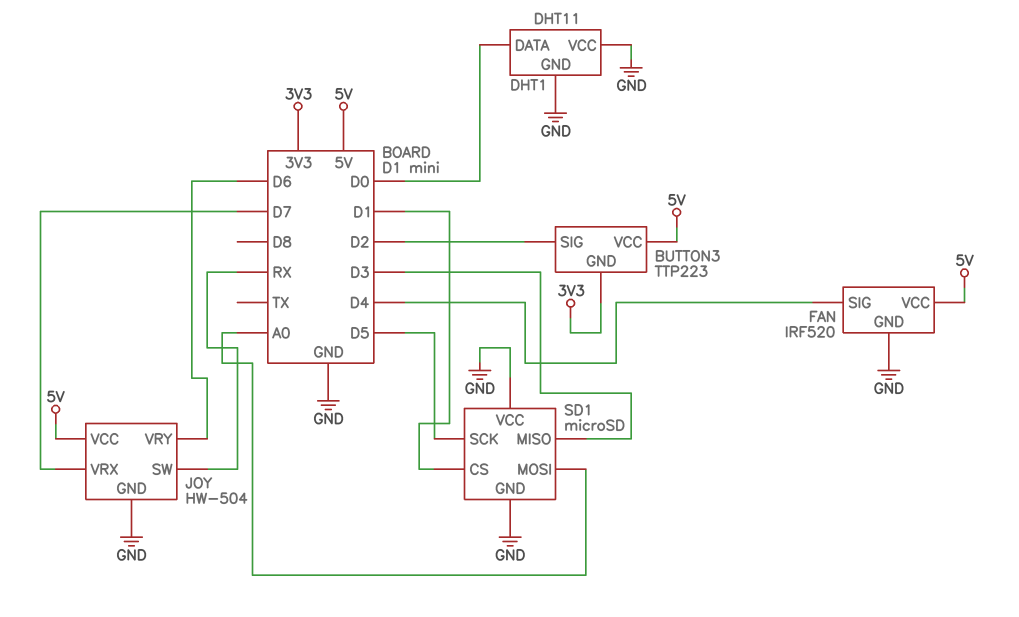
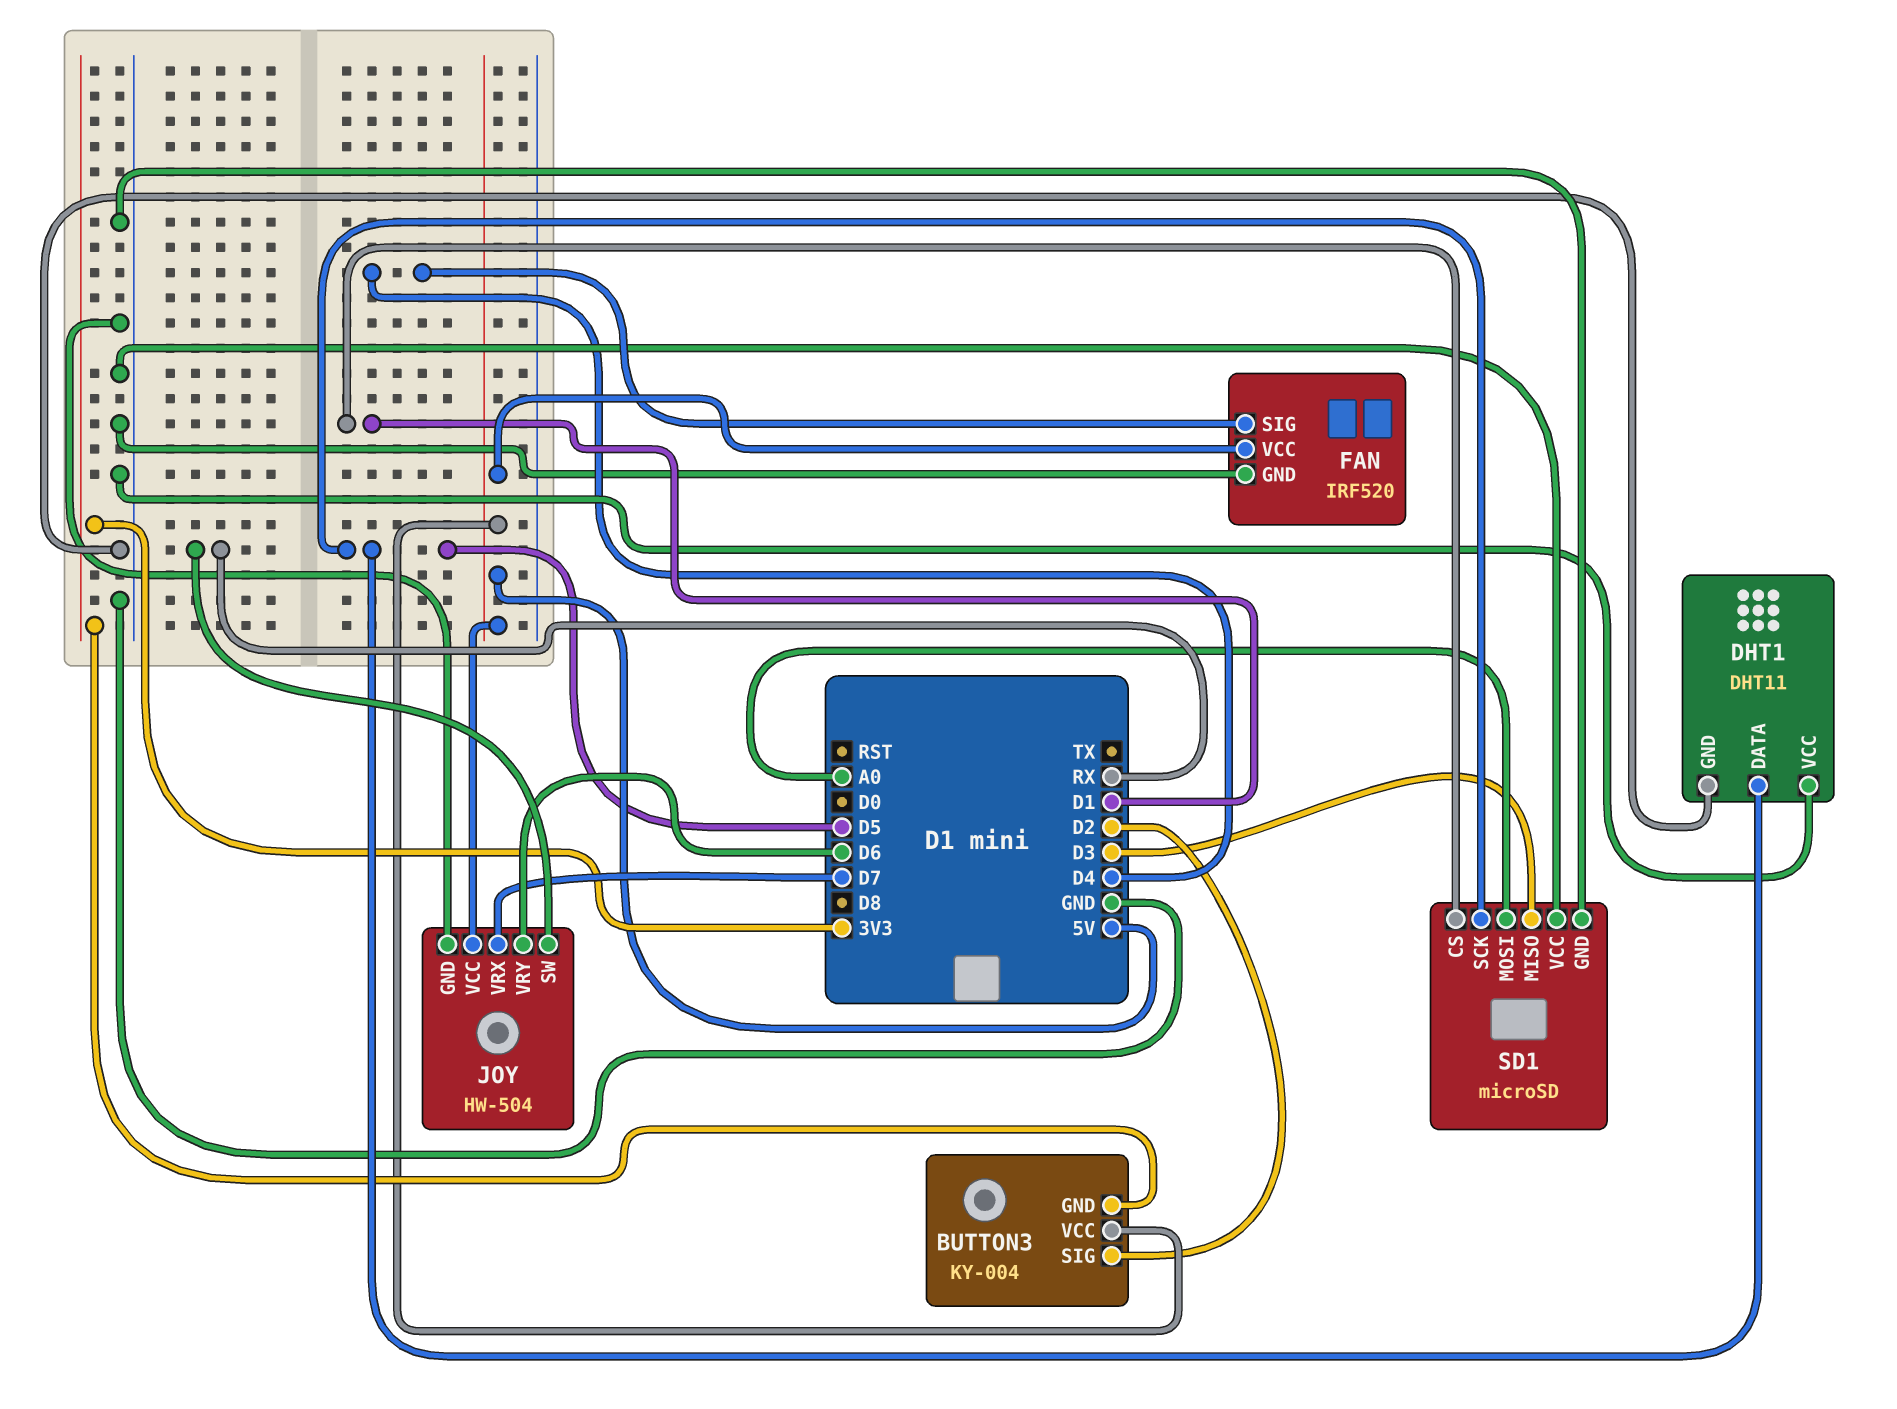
BUTTON3: TTP223 -> KY-004
DHT1 pin DATA: D0 -> D5

